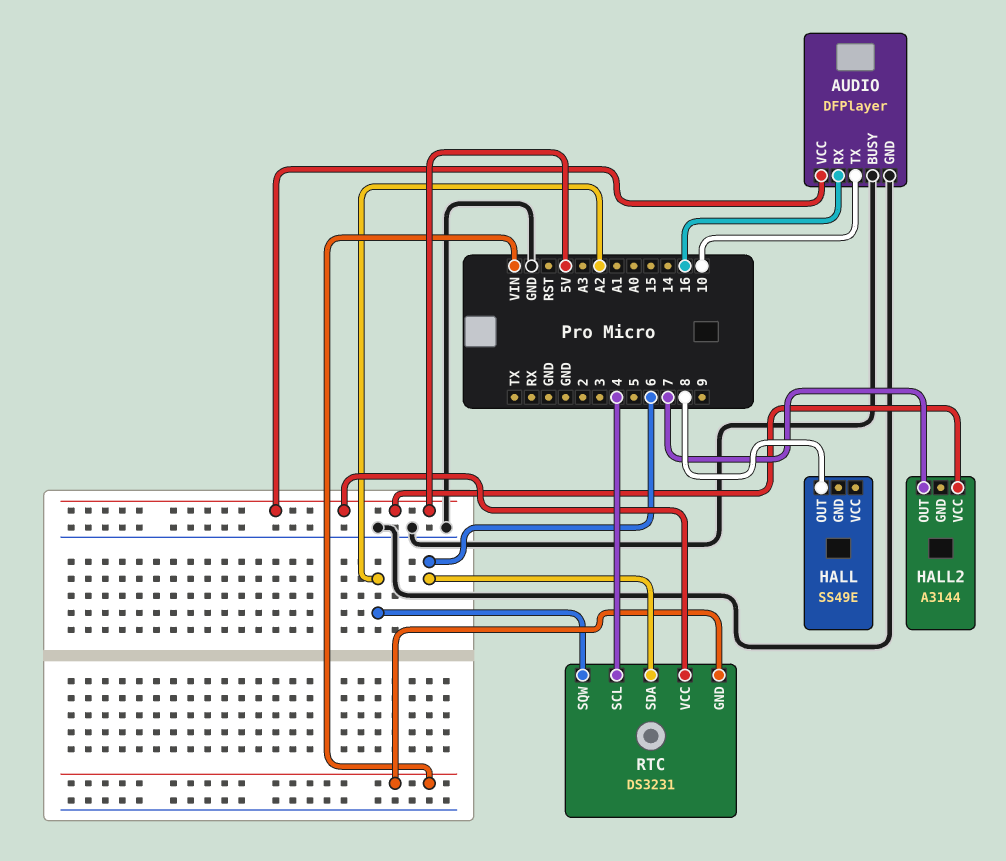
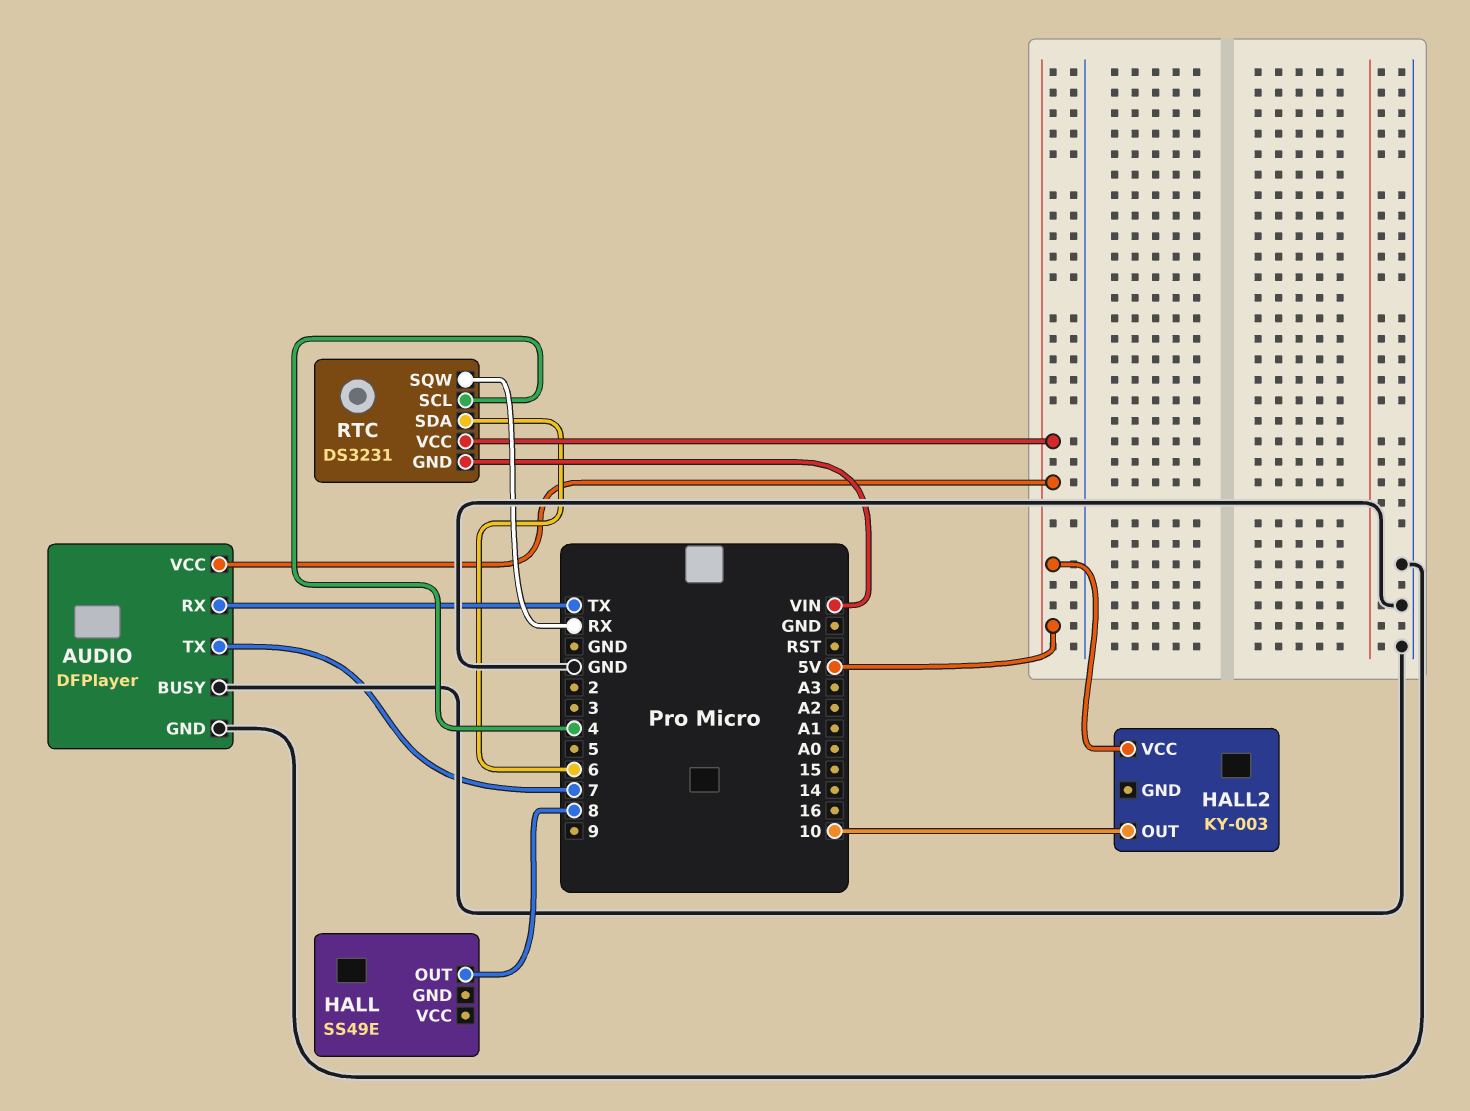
AUDIO pin RX: 16 -> TX
AUDIO pin TX: 10 -> 7
HALL2: A3144 -> KY-003
HALL2 pin OUT: 7 -> 10
RTC pin SQW: A2 -> RX

